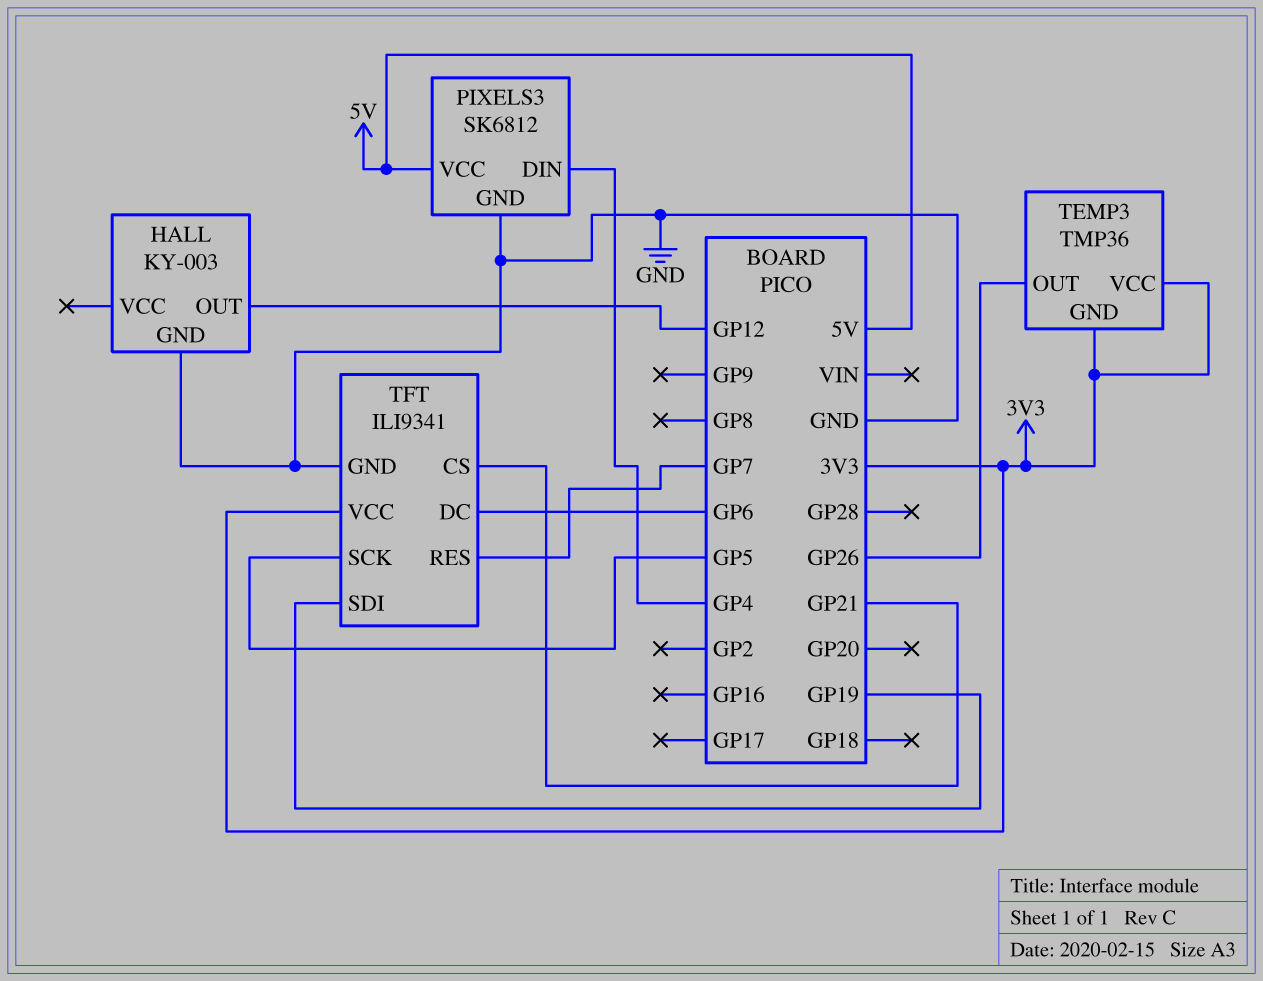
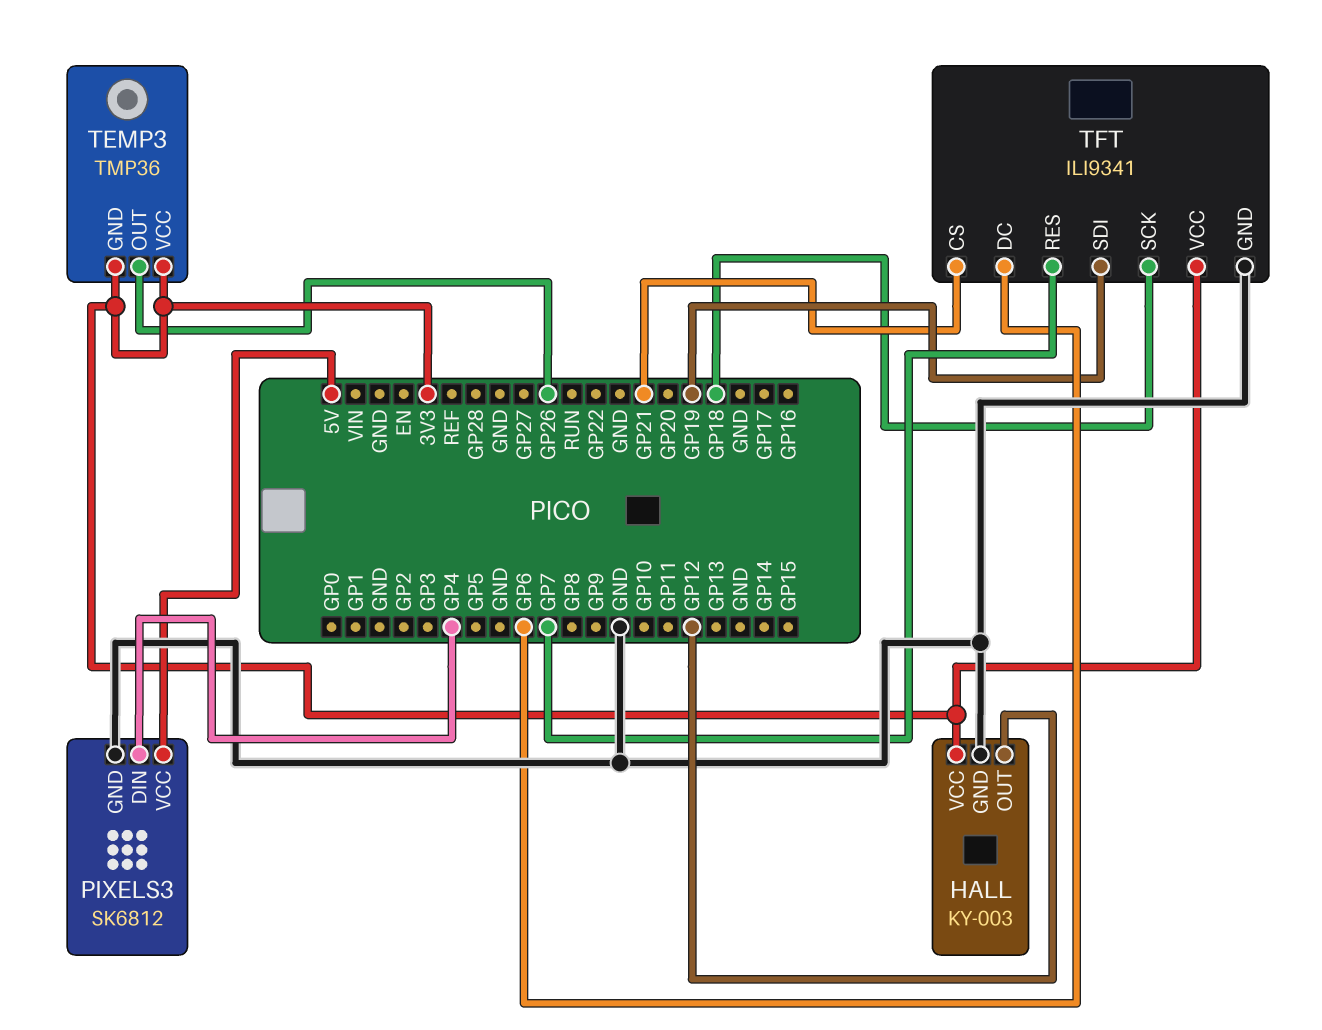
HALL pin VCC: none -> 3V3
TFT pin SCK: GP5 -> GP18

